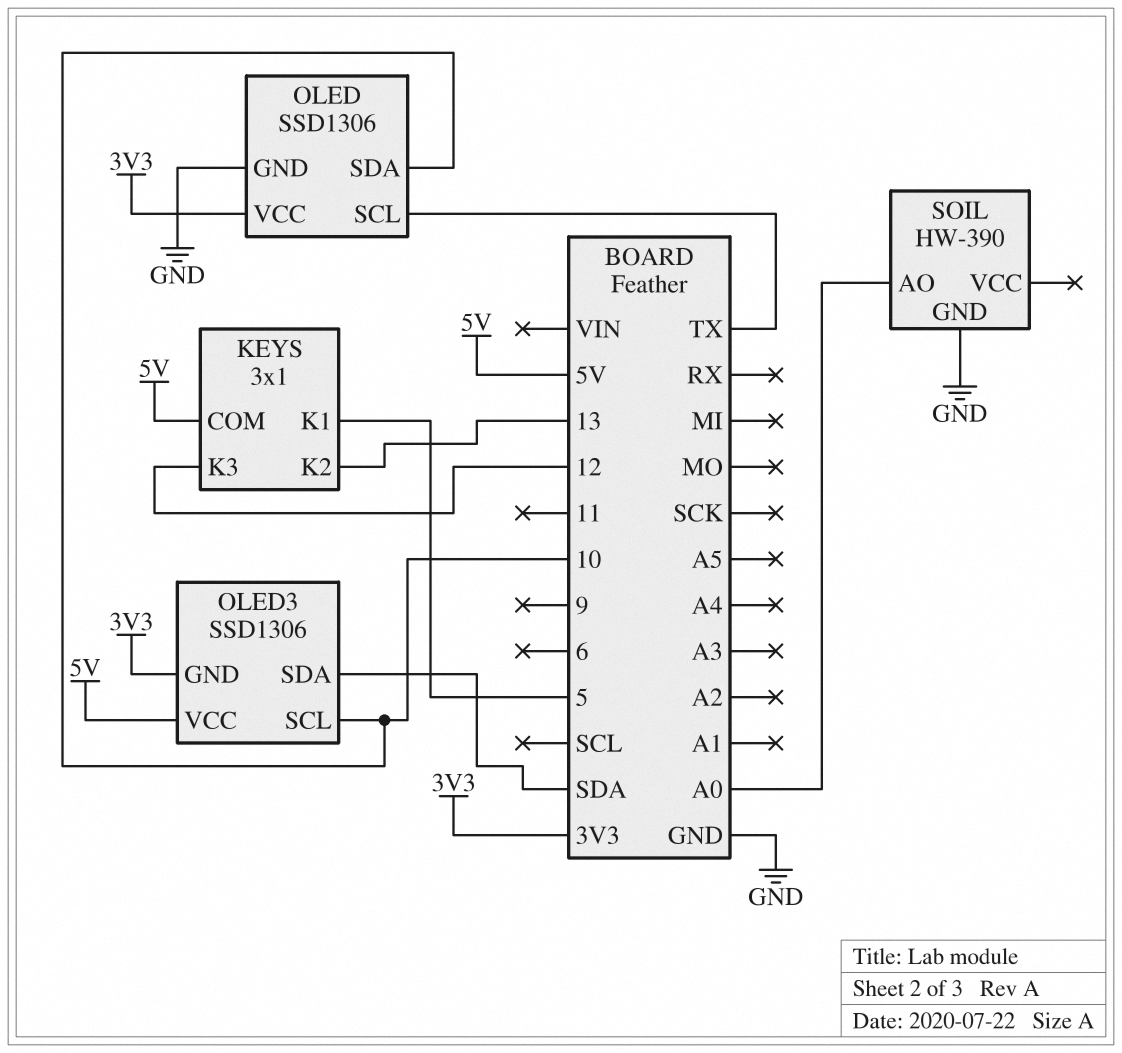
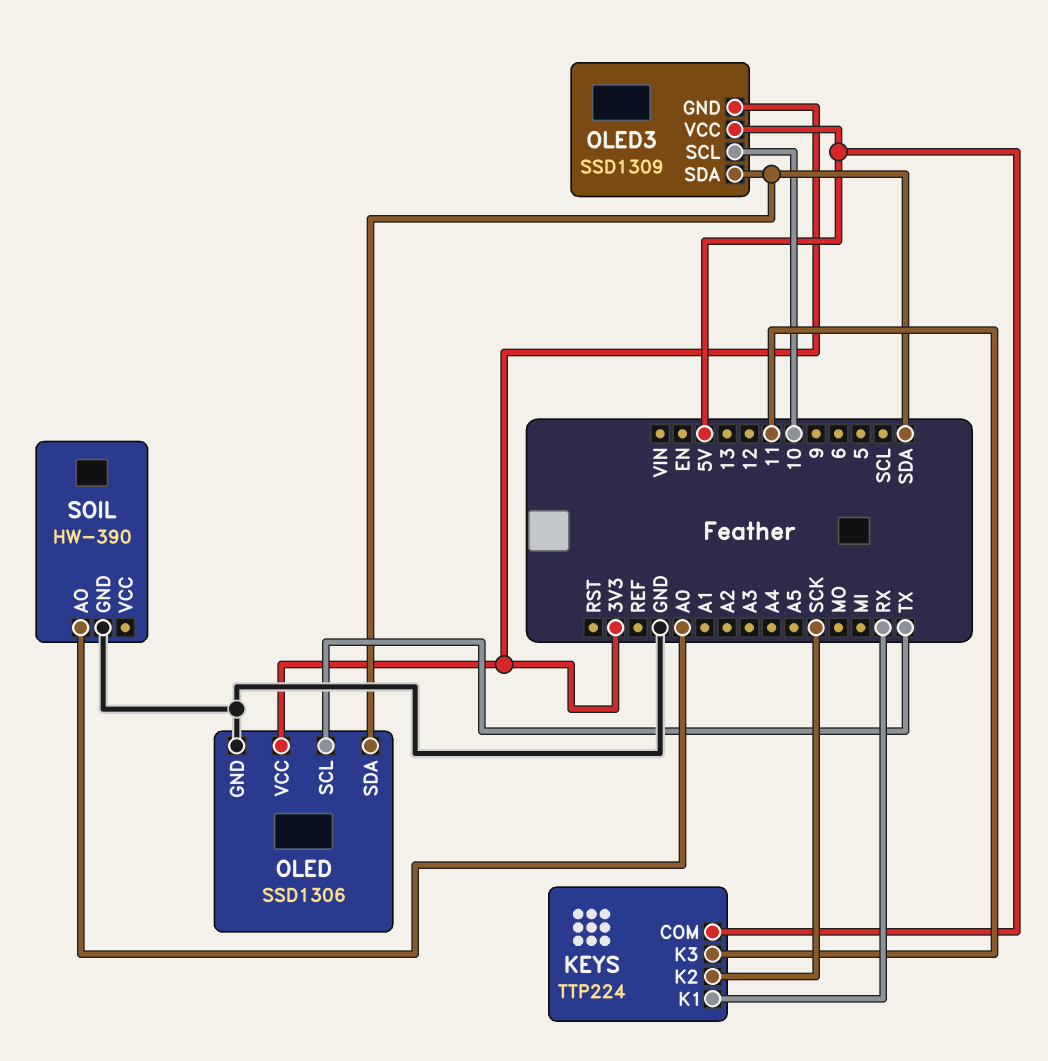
KEYS: 3x1 -> TTP224
KEYS pin K1: 5 -> RX
KEYS pin K2: 13 -> SCK
KEYS pin K3: 12 -> 11
OLED pin SDA: 10 -> SDA
OLED3: SSD1306 -> SSD1309

